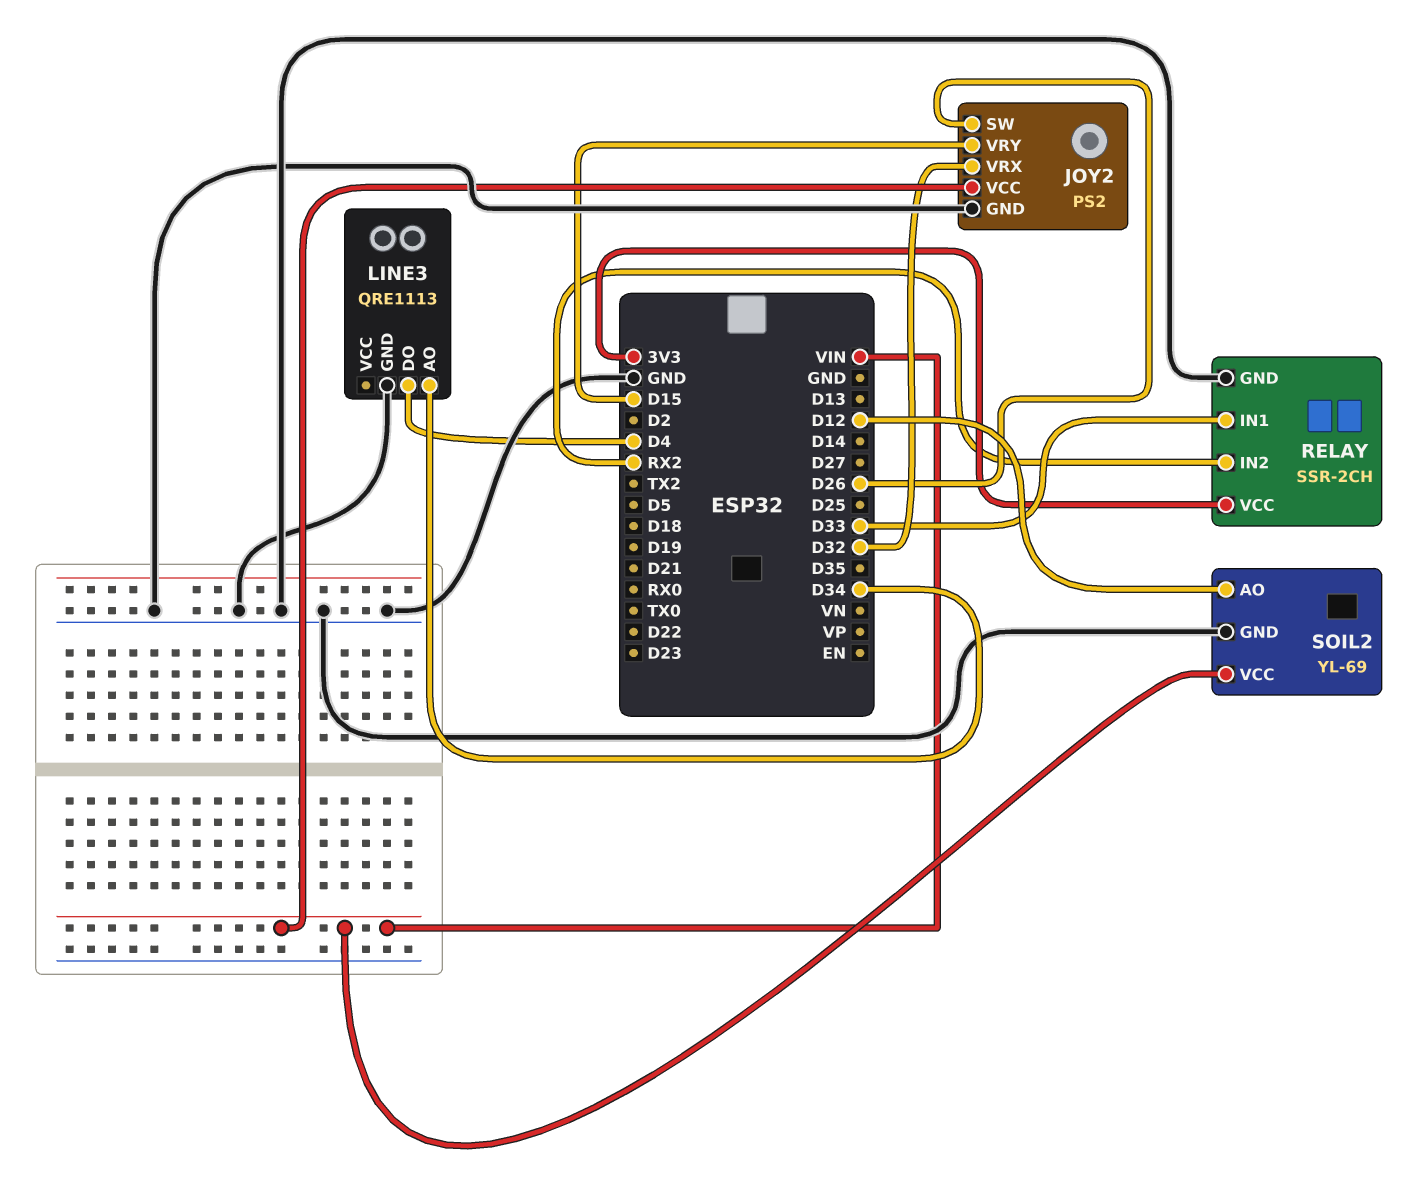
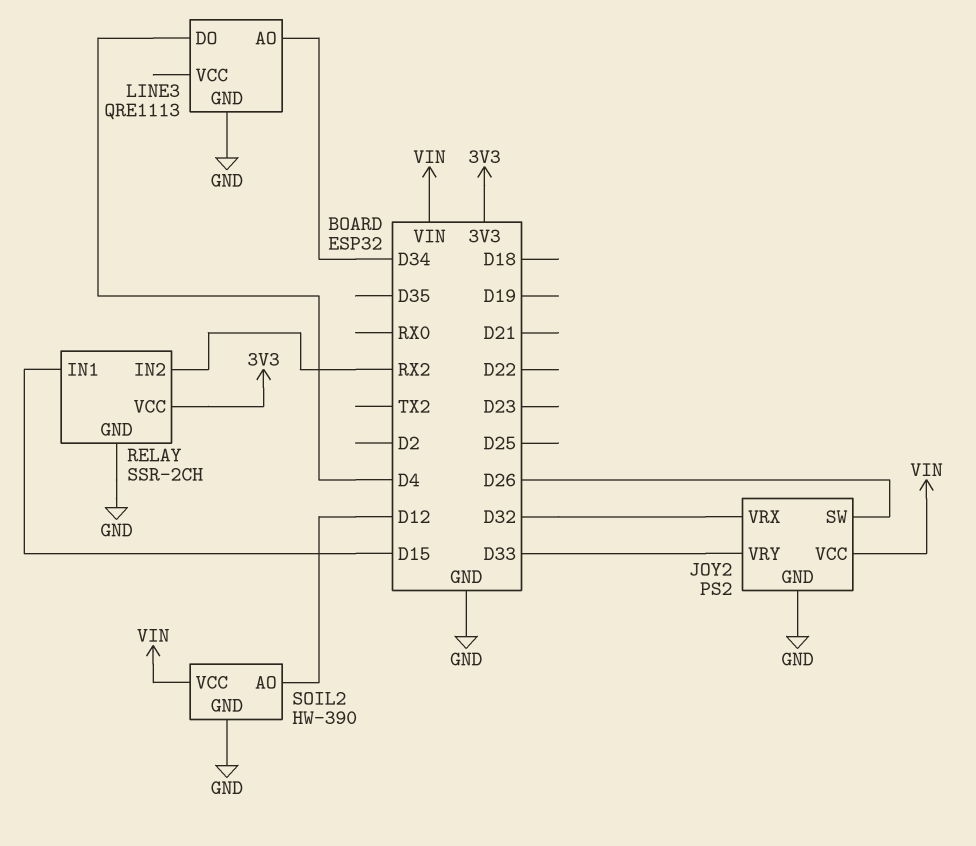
JOY2 pin VRY: D15 -> D33
RELAY pin IN1: D33 -> D15
SOIL2: YL-69 -> HW-390

